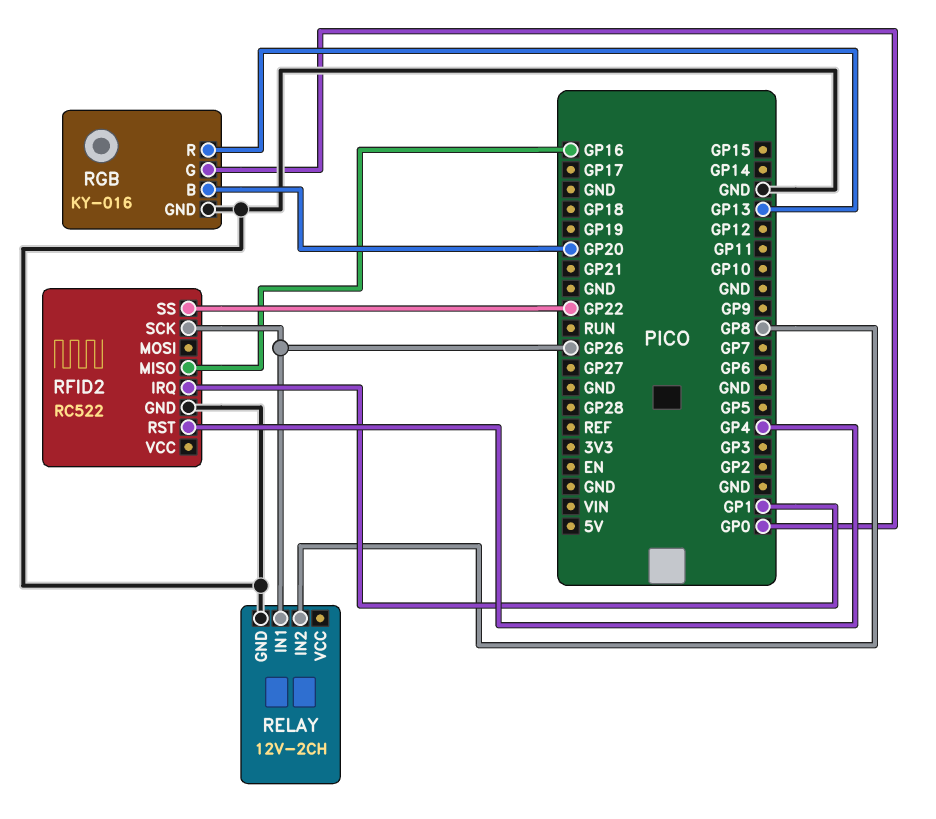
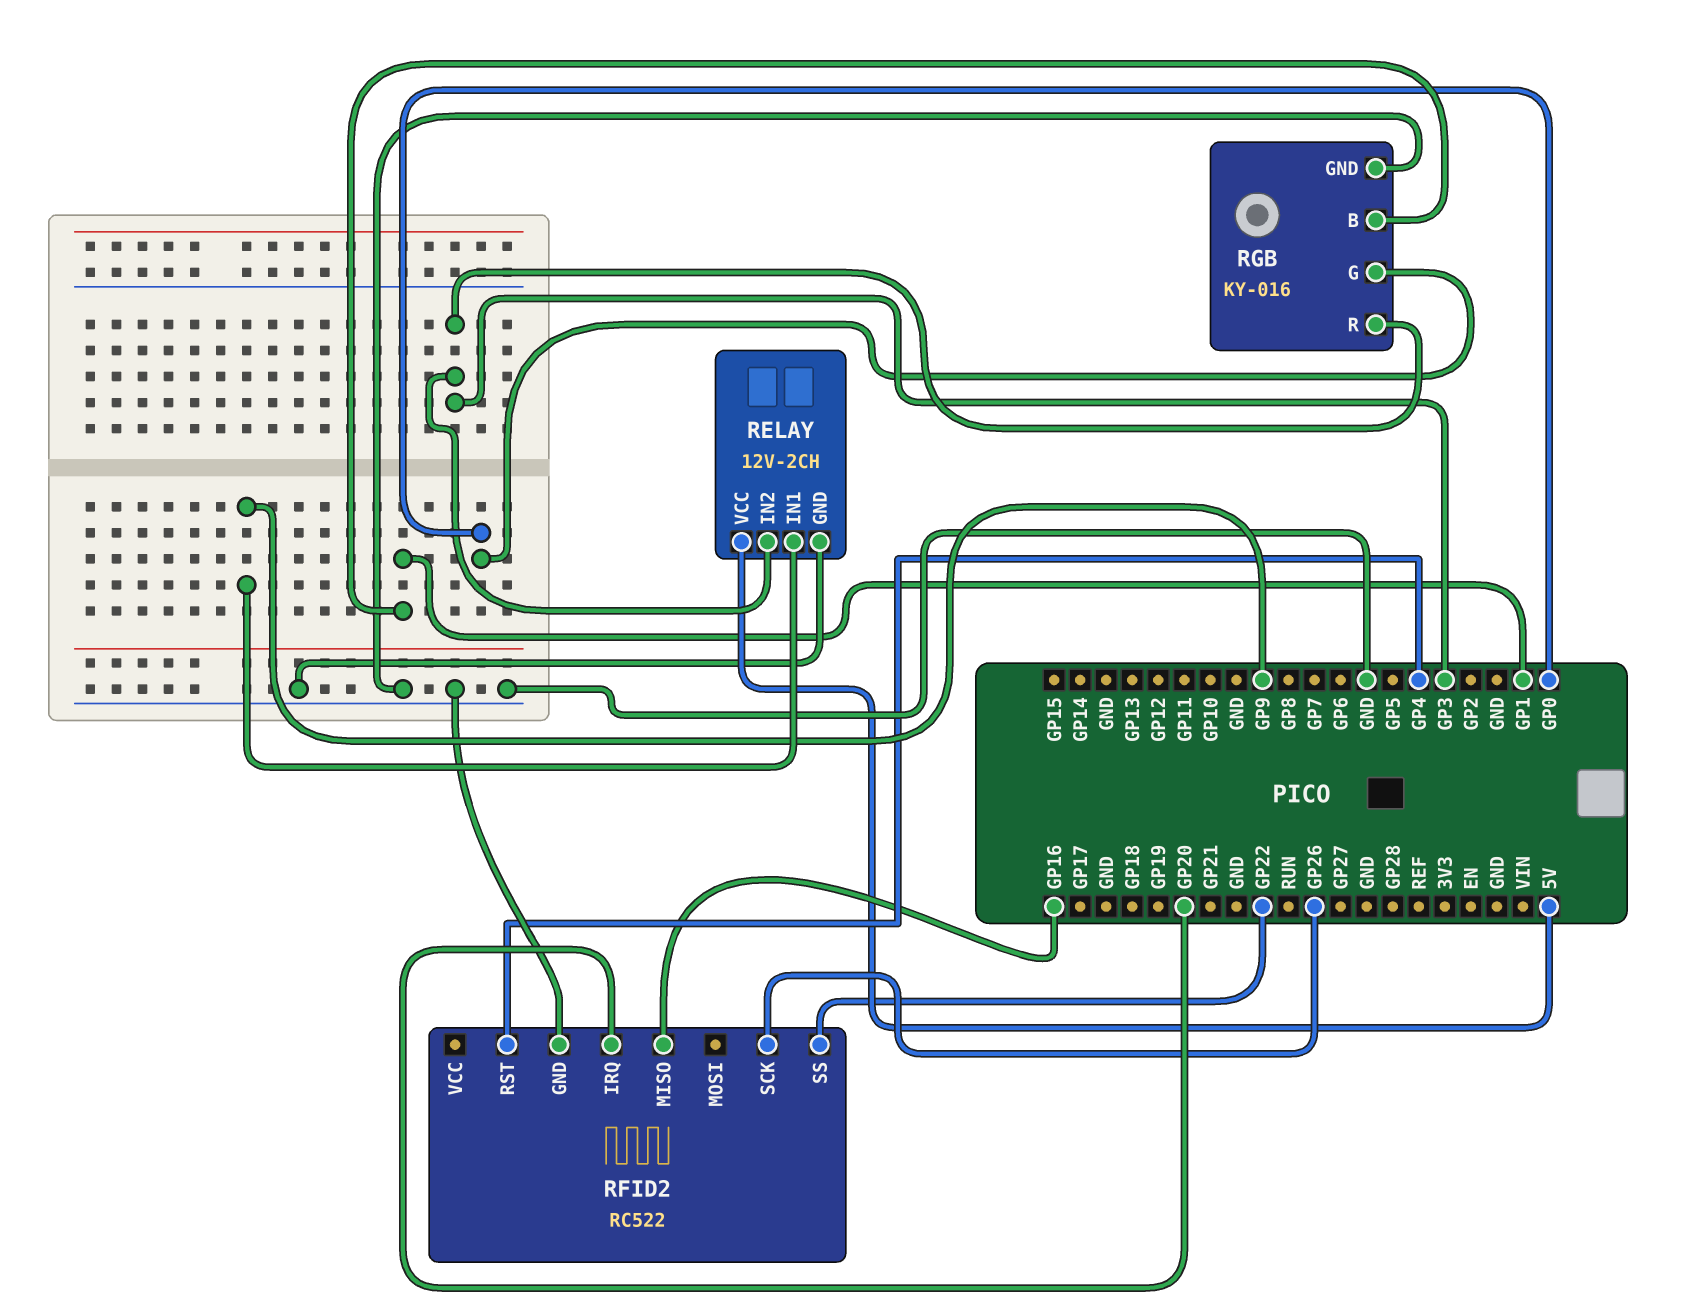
RELAY pin IN1: GP26 -> GP9
RELAY pin IN2: GP8 -> GP3
RELAY pin VCC: none -> 5V
RFID2 pin IRQ: GP1 -> GP20
RGB pin B: GP20 -> GP1
RGB pin R: GP13 -> GP3

